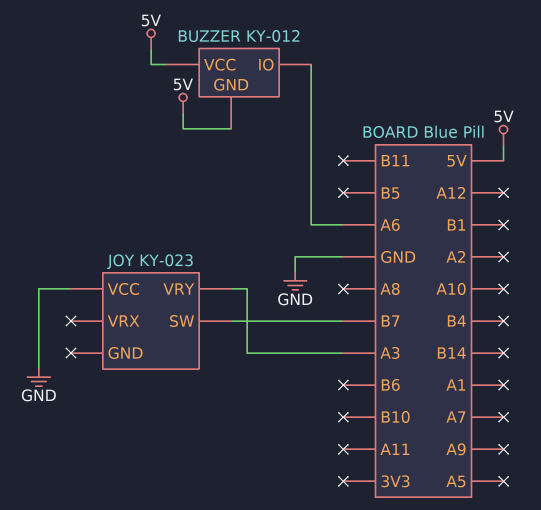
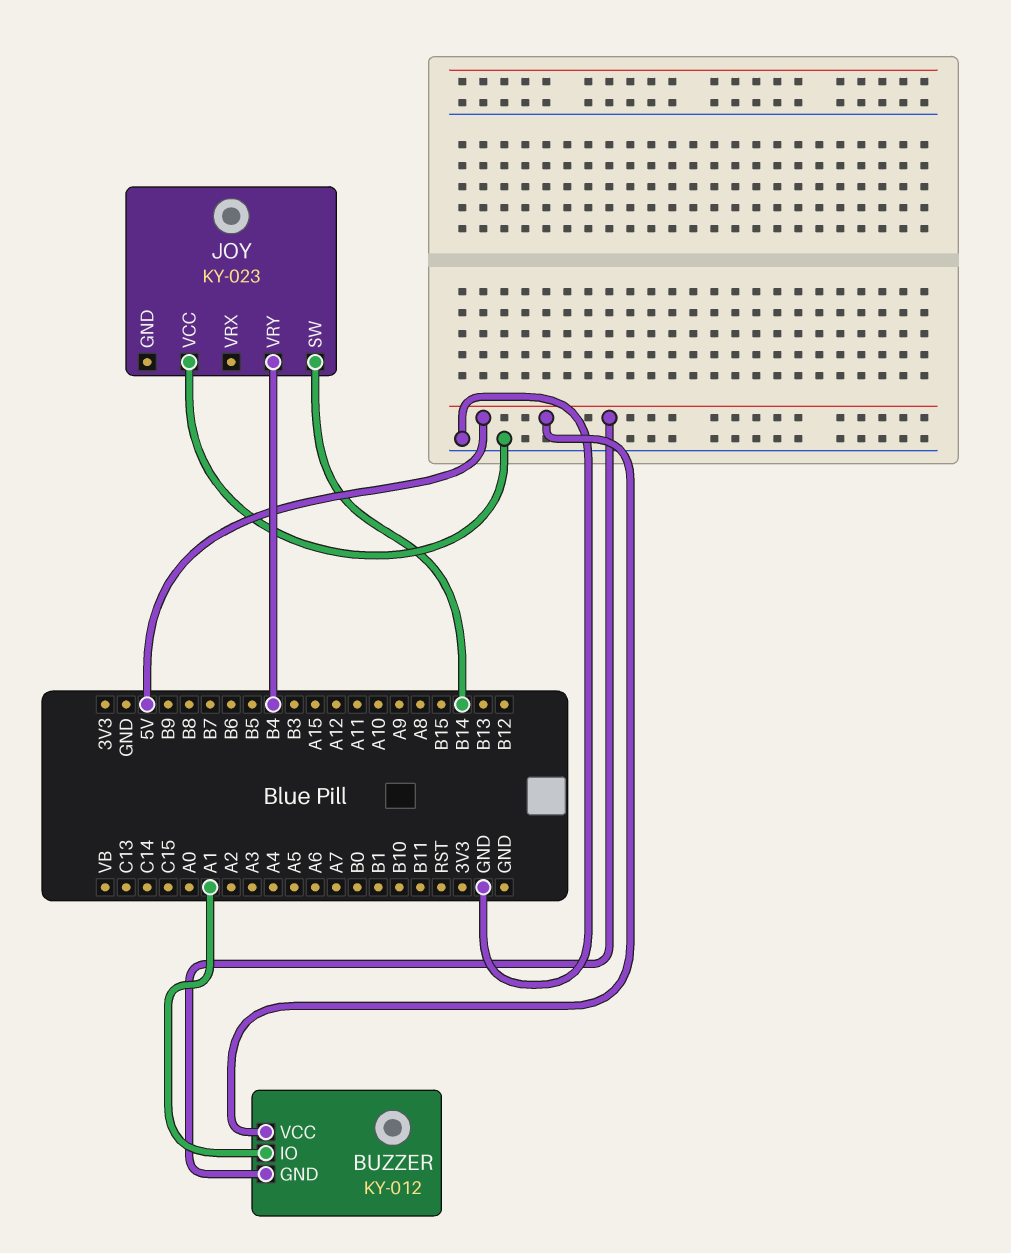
BUZZER pin IO: A6 -> A1
JOY pin SW: B7 -> B14
JOY pin VRY: A3 -> B4

